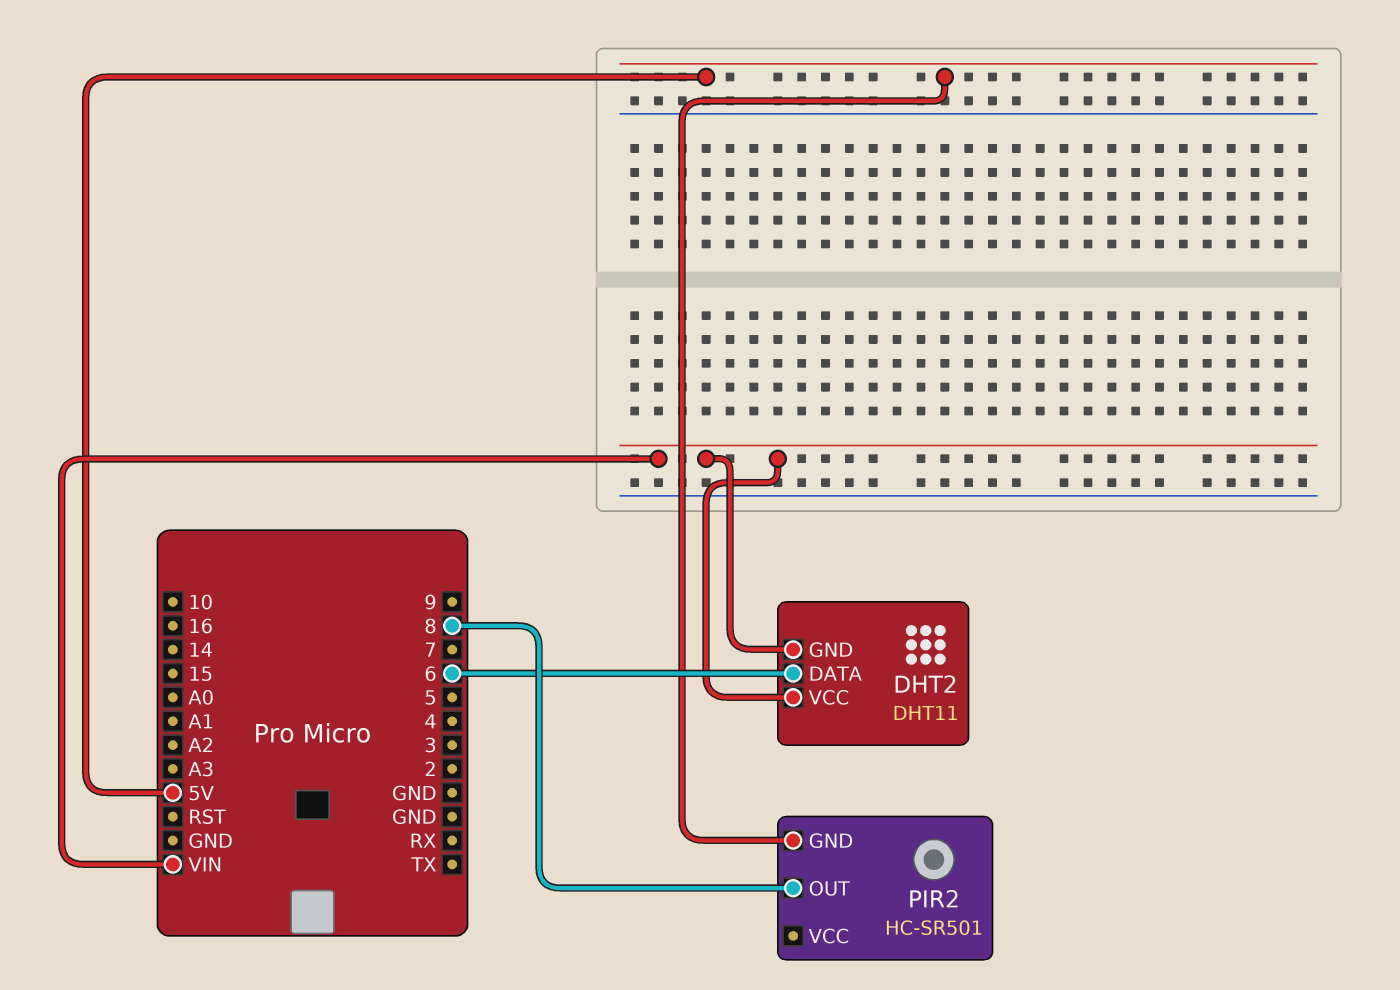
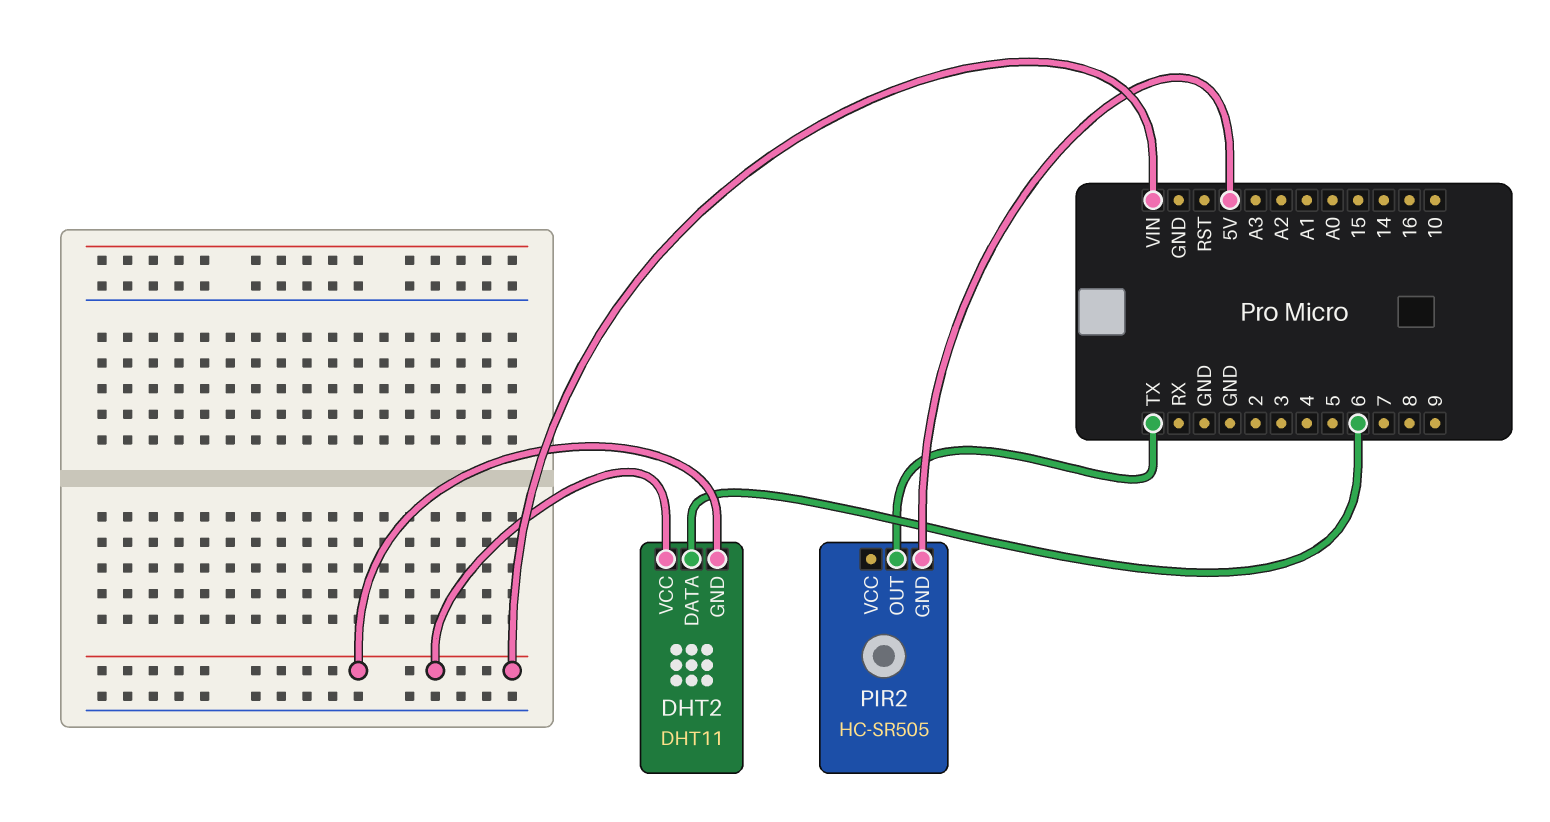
PIR2: HC-SR501 -> HC-SR505
PIR2 pin OUT: 8 -> TX

